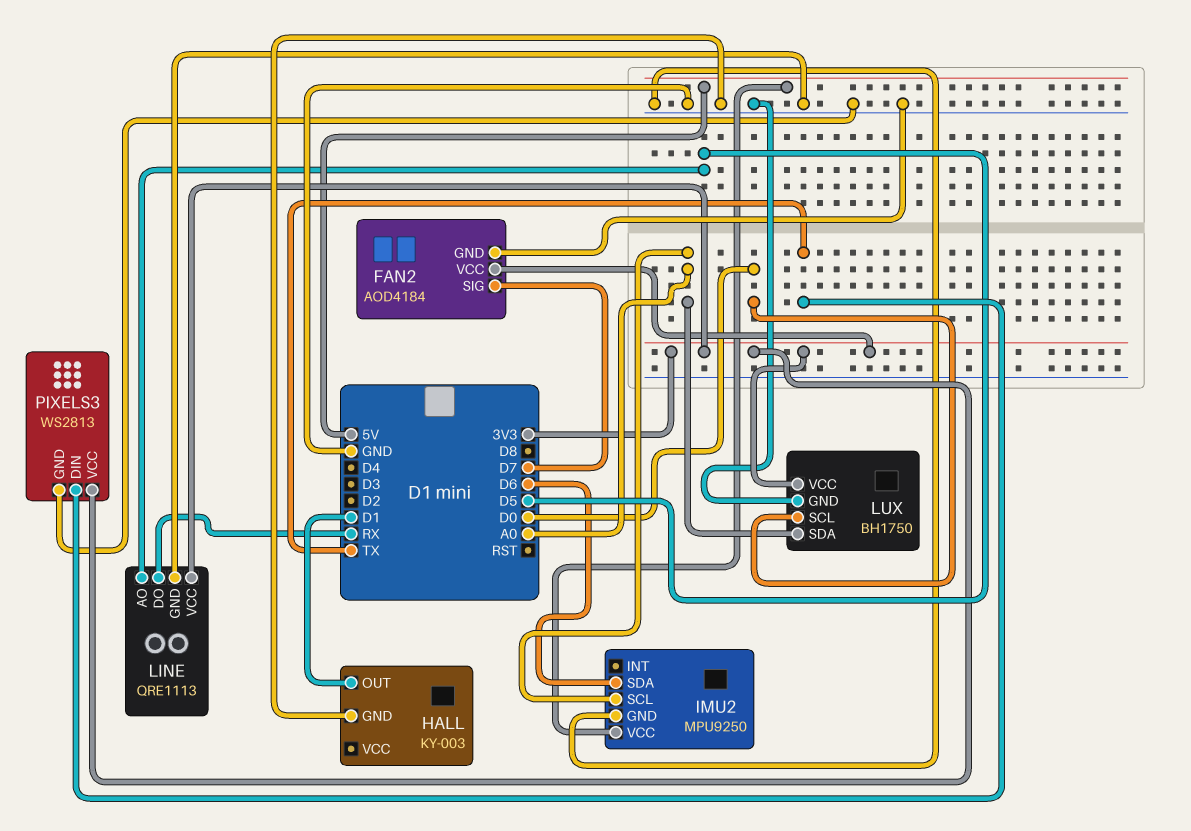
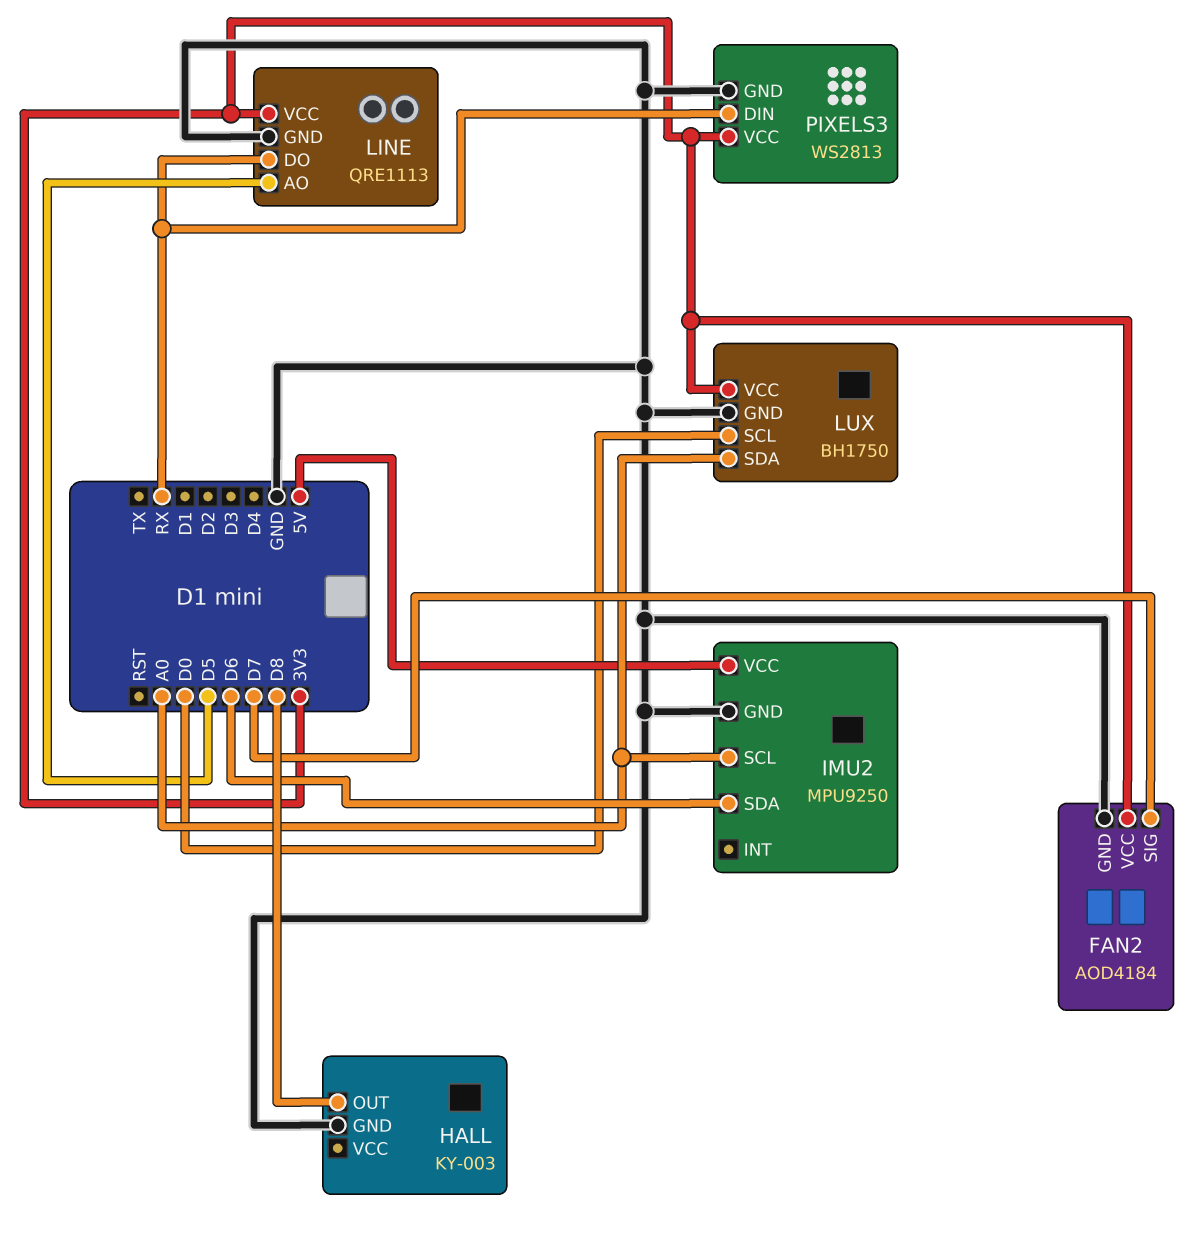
HALL pin OUT: D1 -> D8
PIXELS3 pin DIN: TX -> RX

